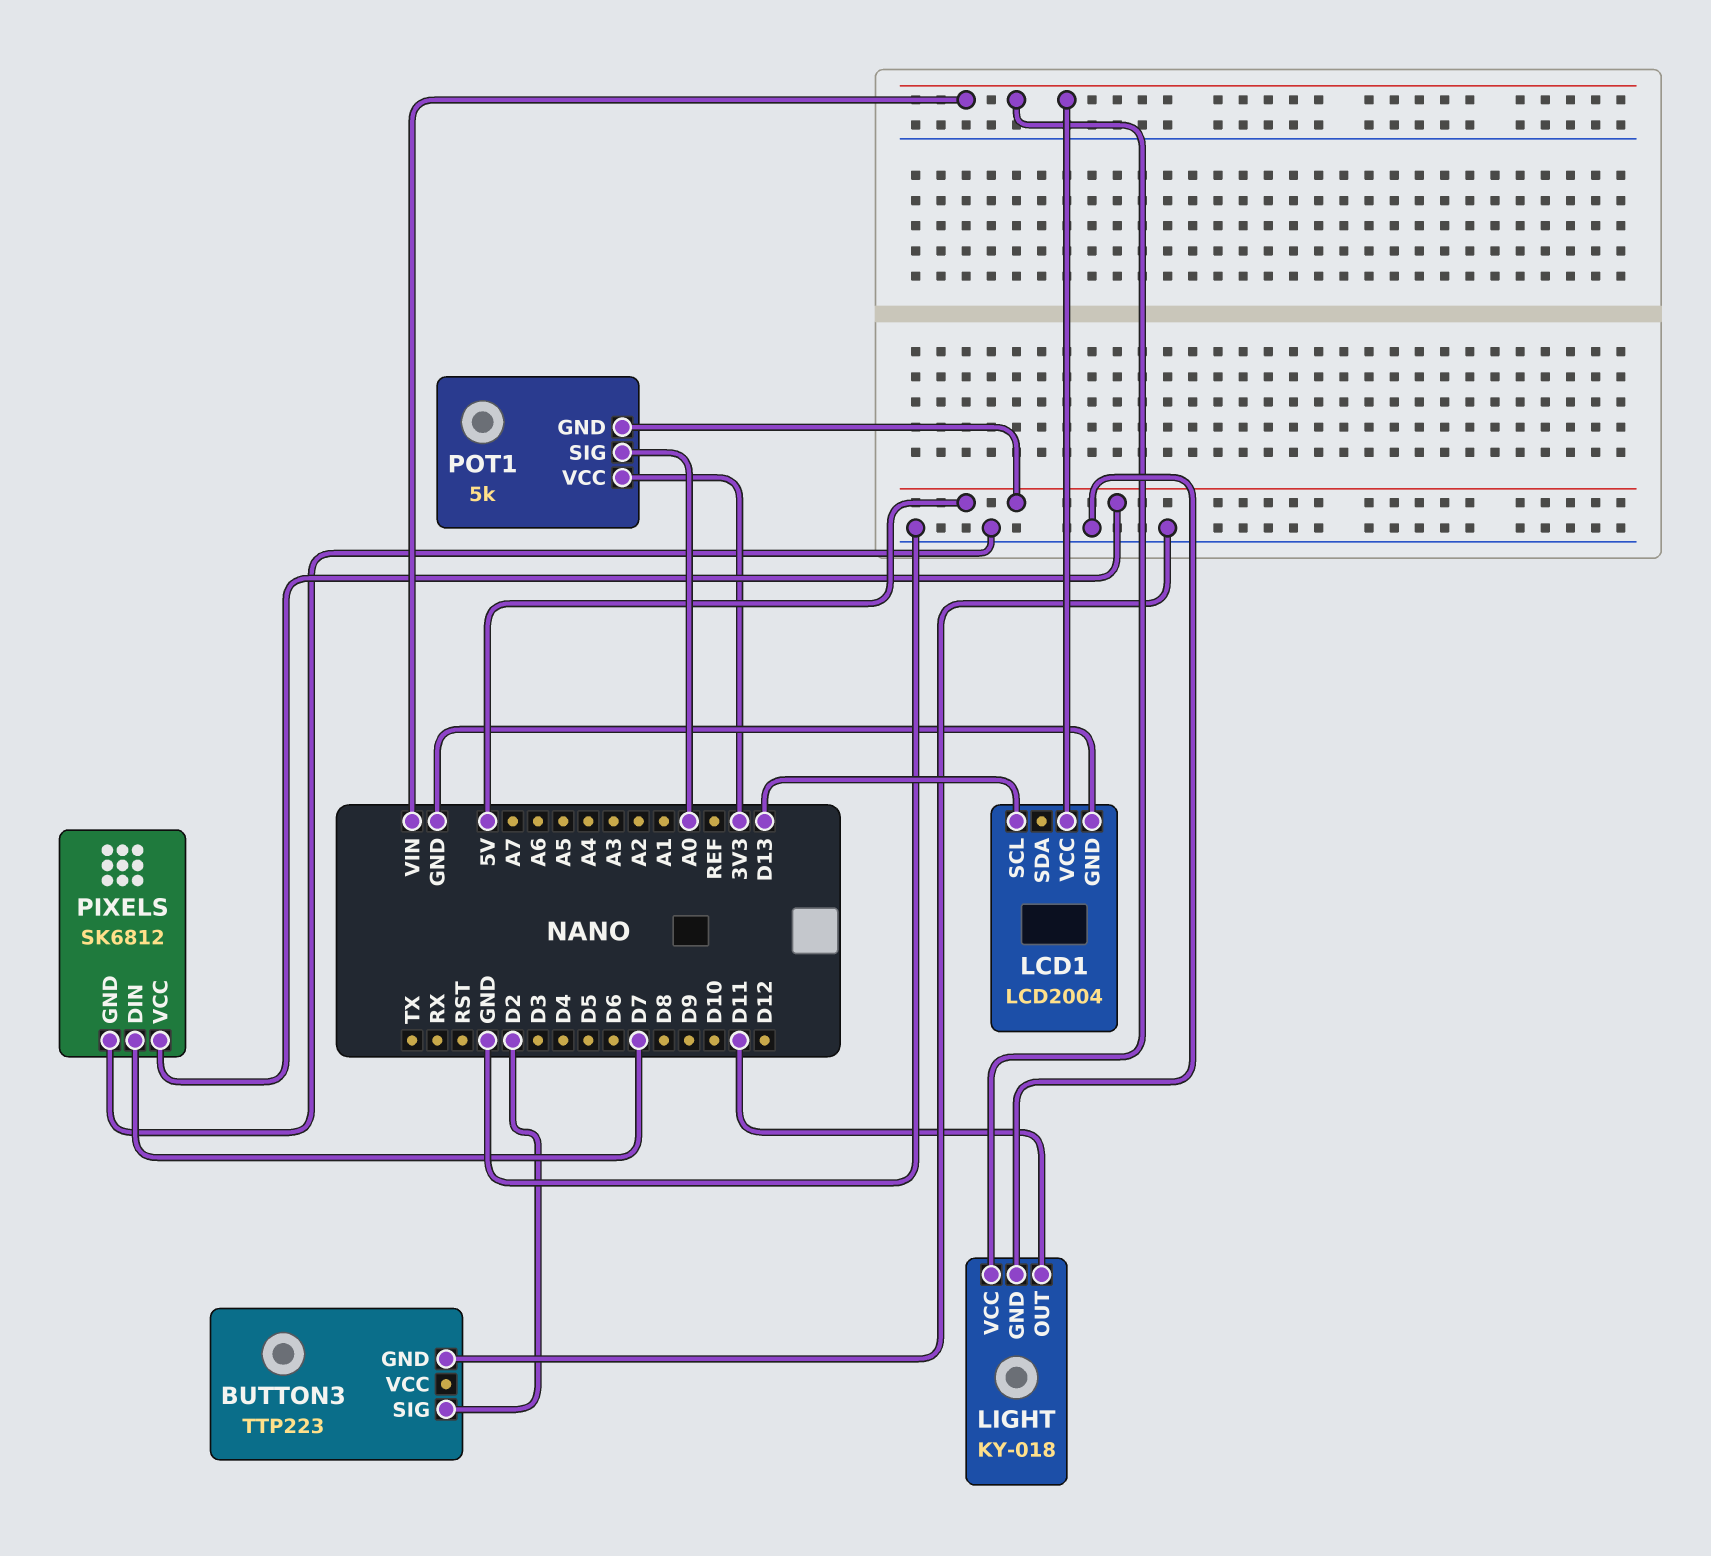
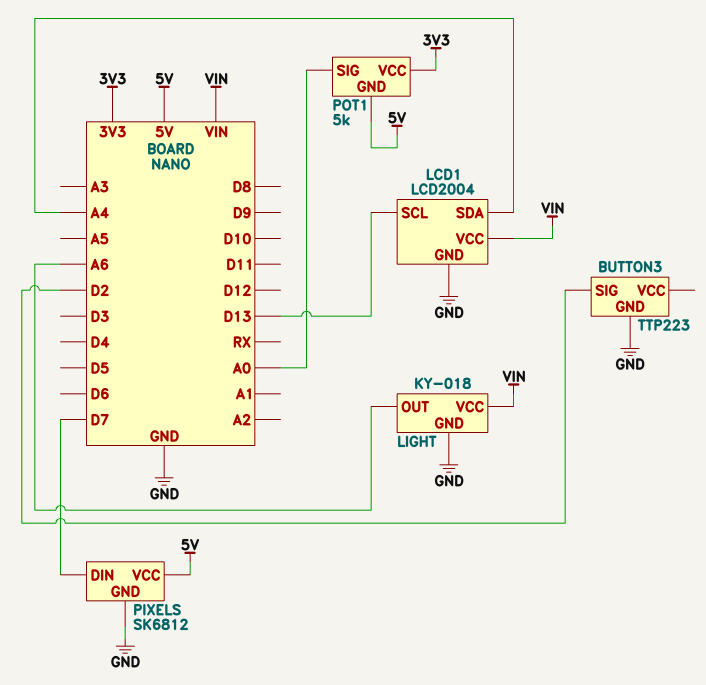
LCD1 pin SDA: none -> A4
LIGHT pin OUT: D11 -> A6

